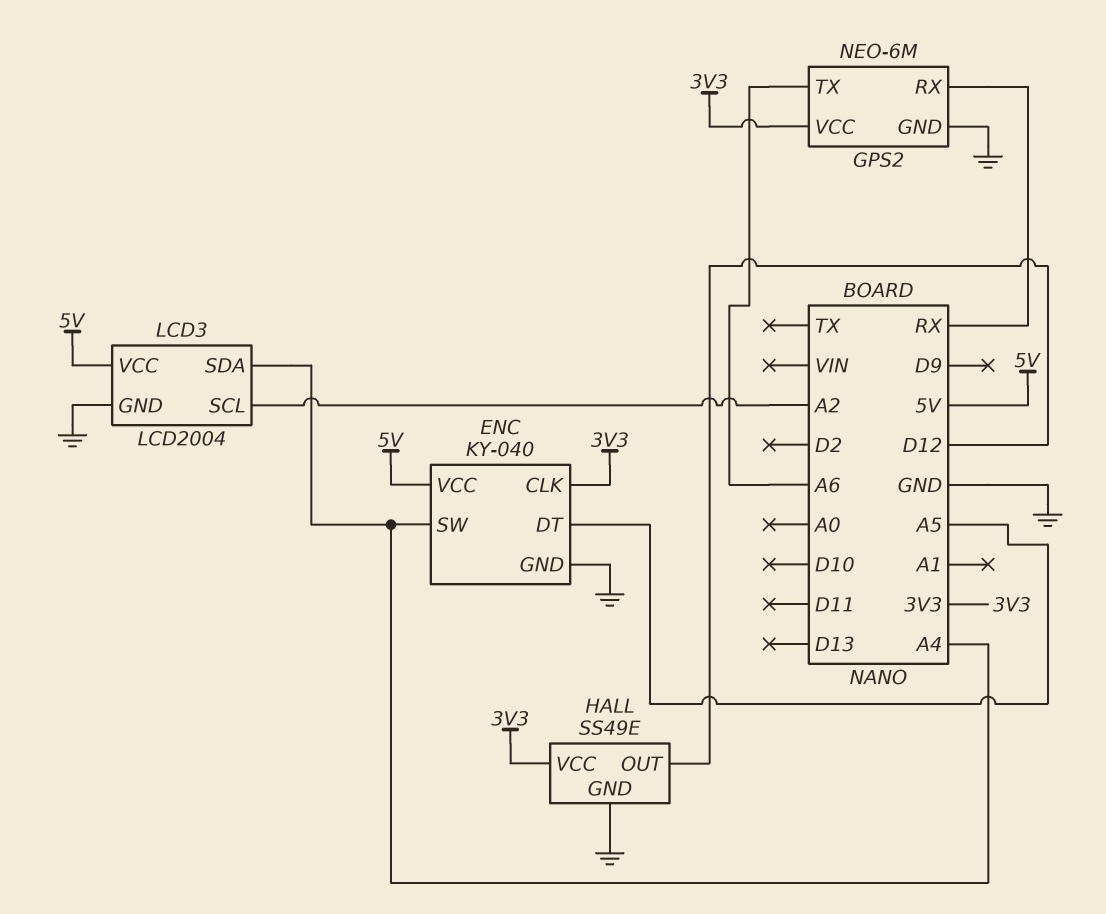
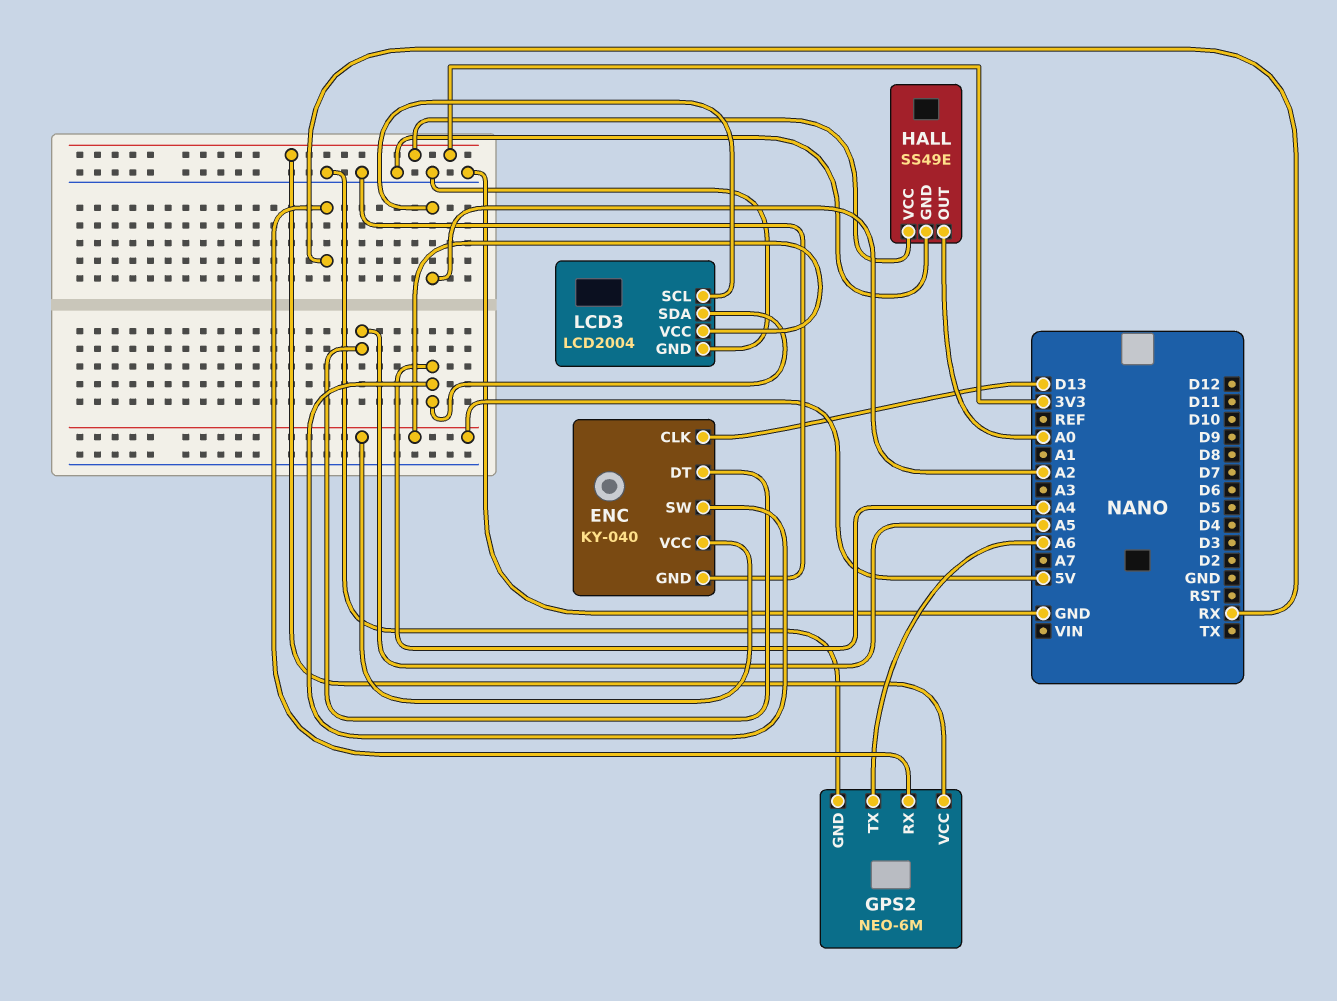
ENC pin CLK: 3V3 -> D13
HALL pin OUT: D12 -> A0

